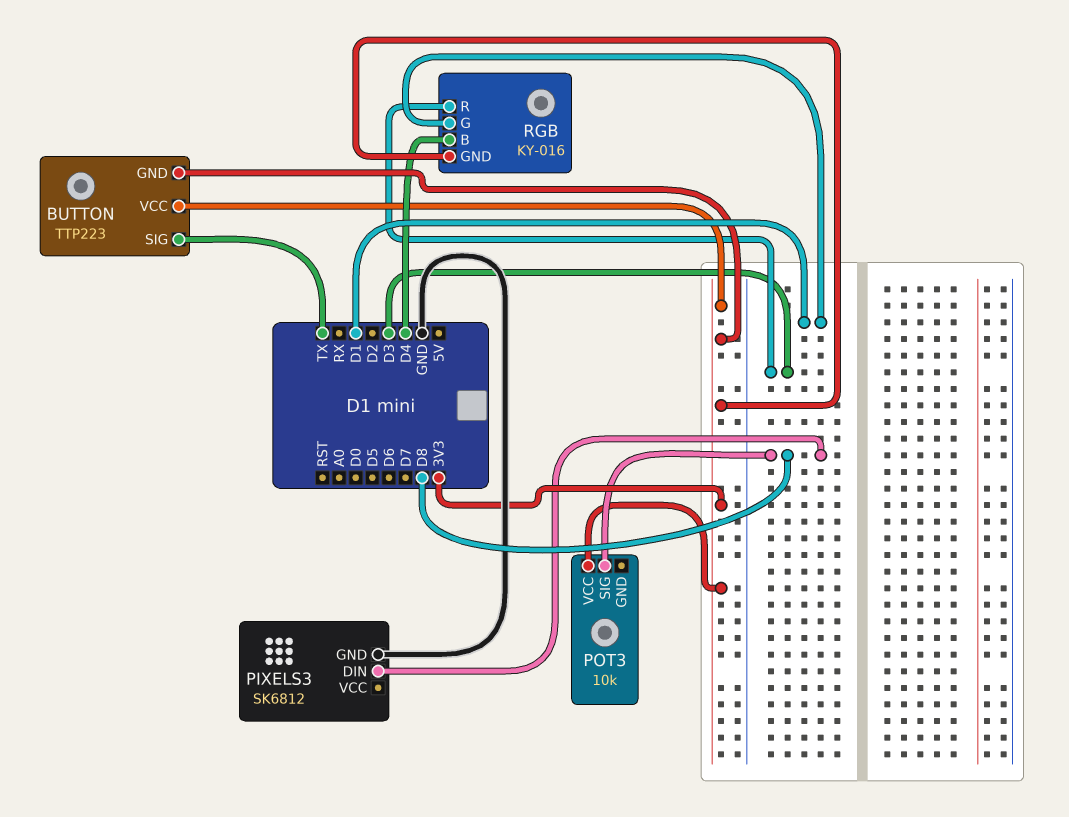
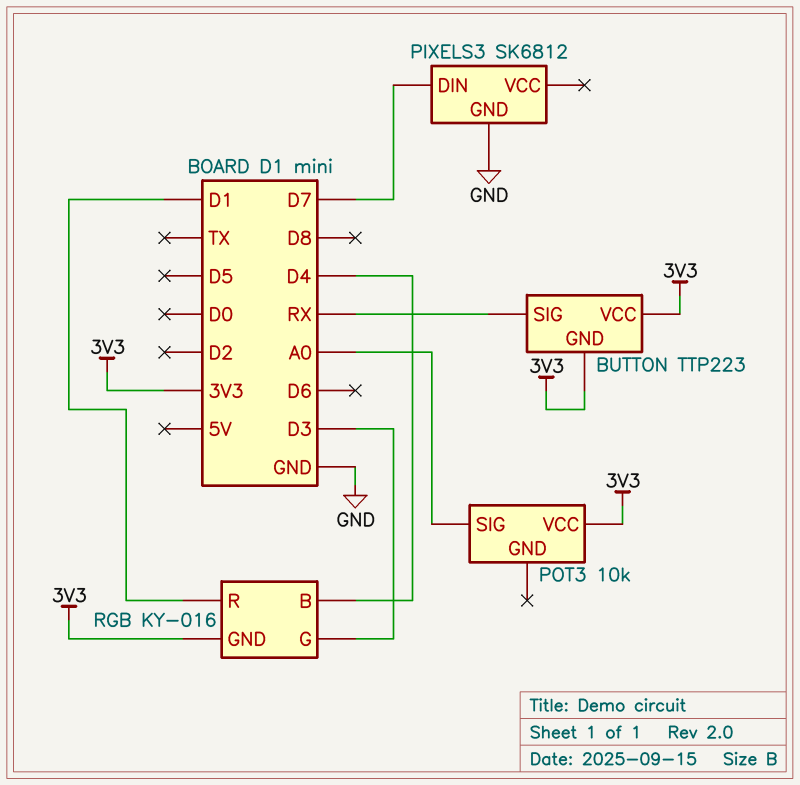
BUTTON pin SIG: TX -> RX
PIXELS3 pin DIN: D8 -> D7
POT3 pin SIG: D8 -> A0
RGB pin G: D1 -> D3
RGB pin R: D3 -> D1

